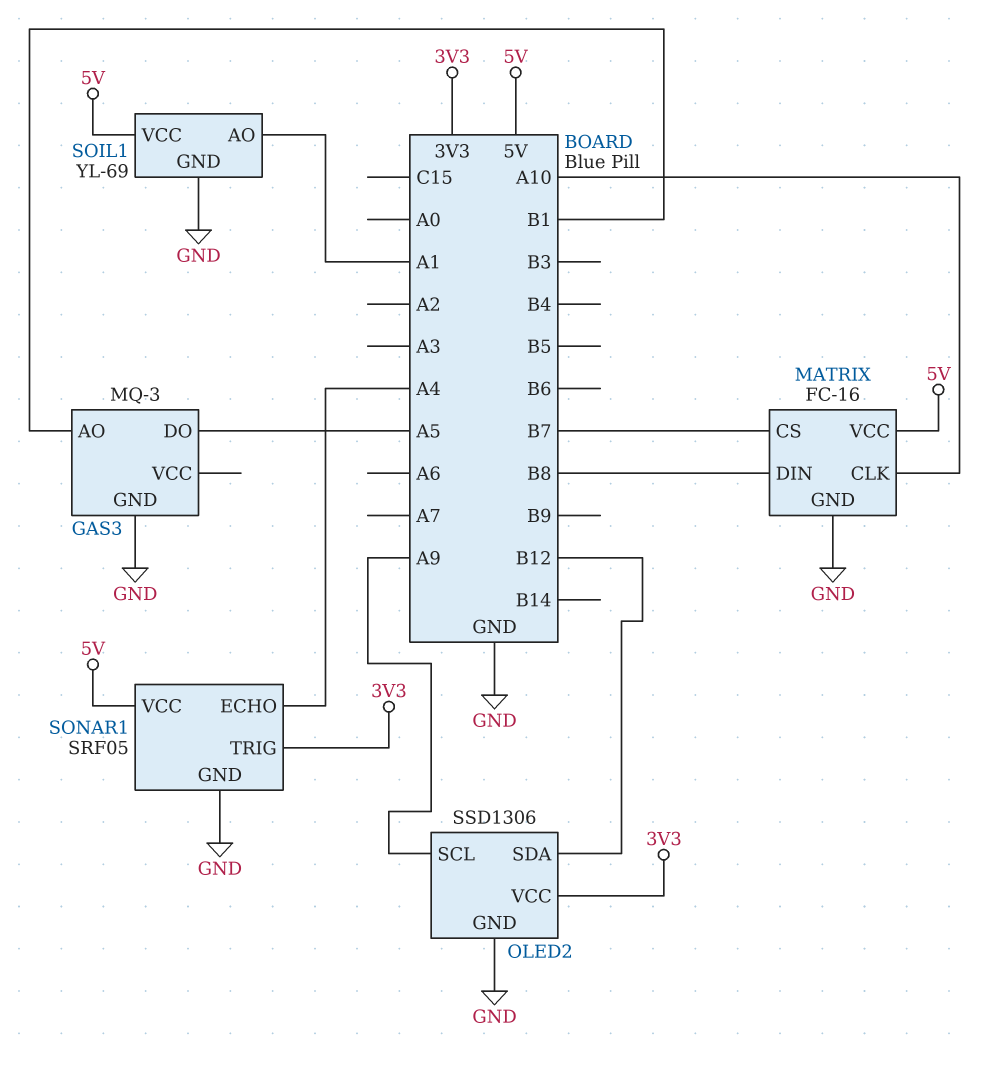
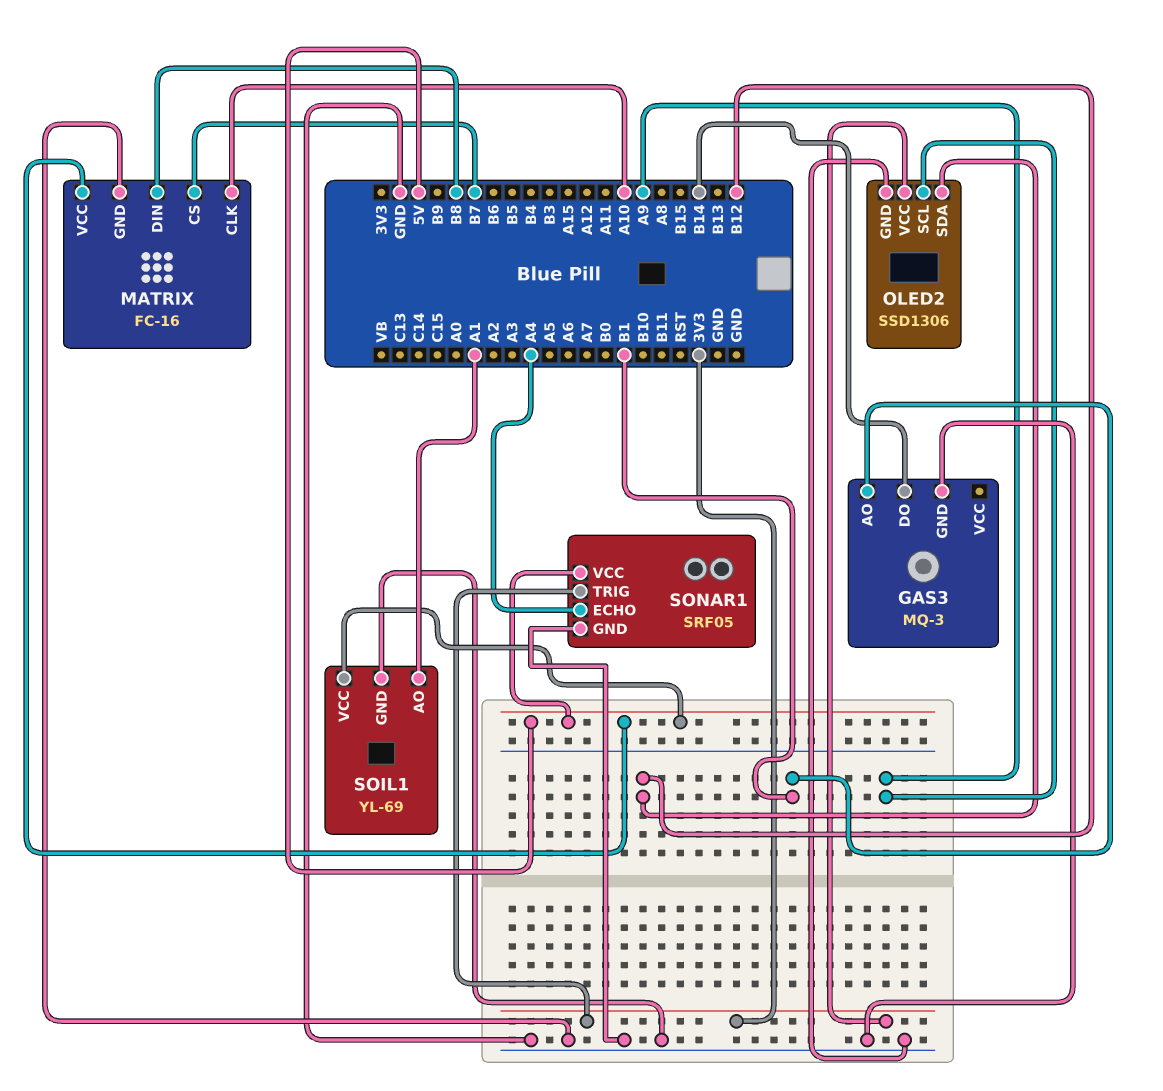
GAS3 pin DO: A5 -> B14

